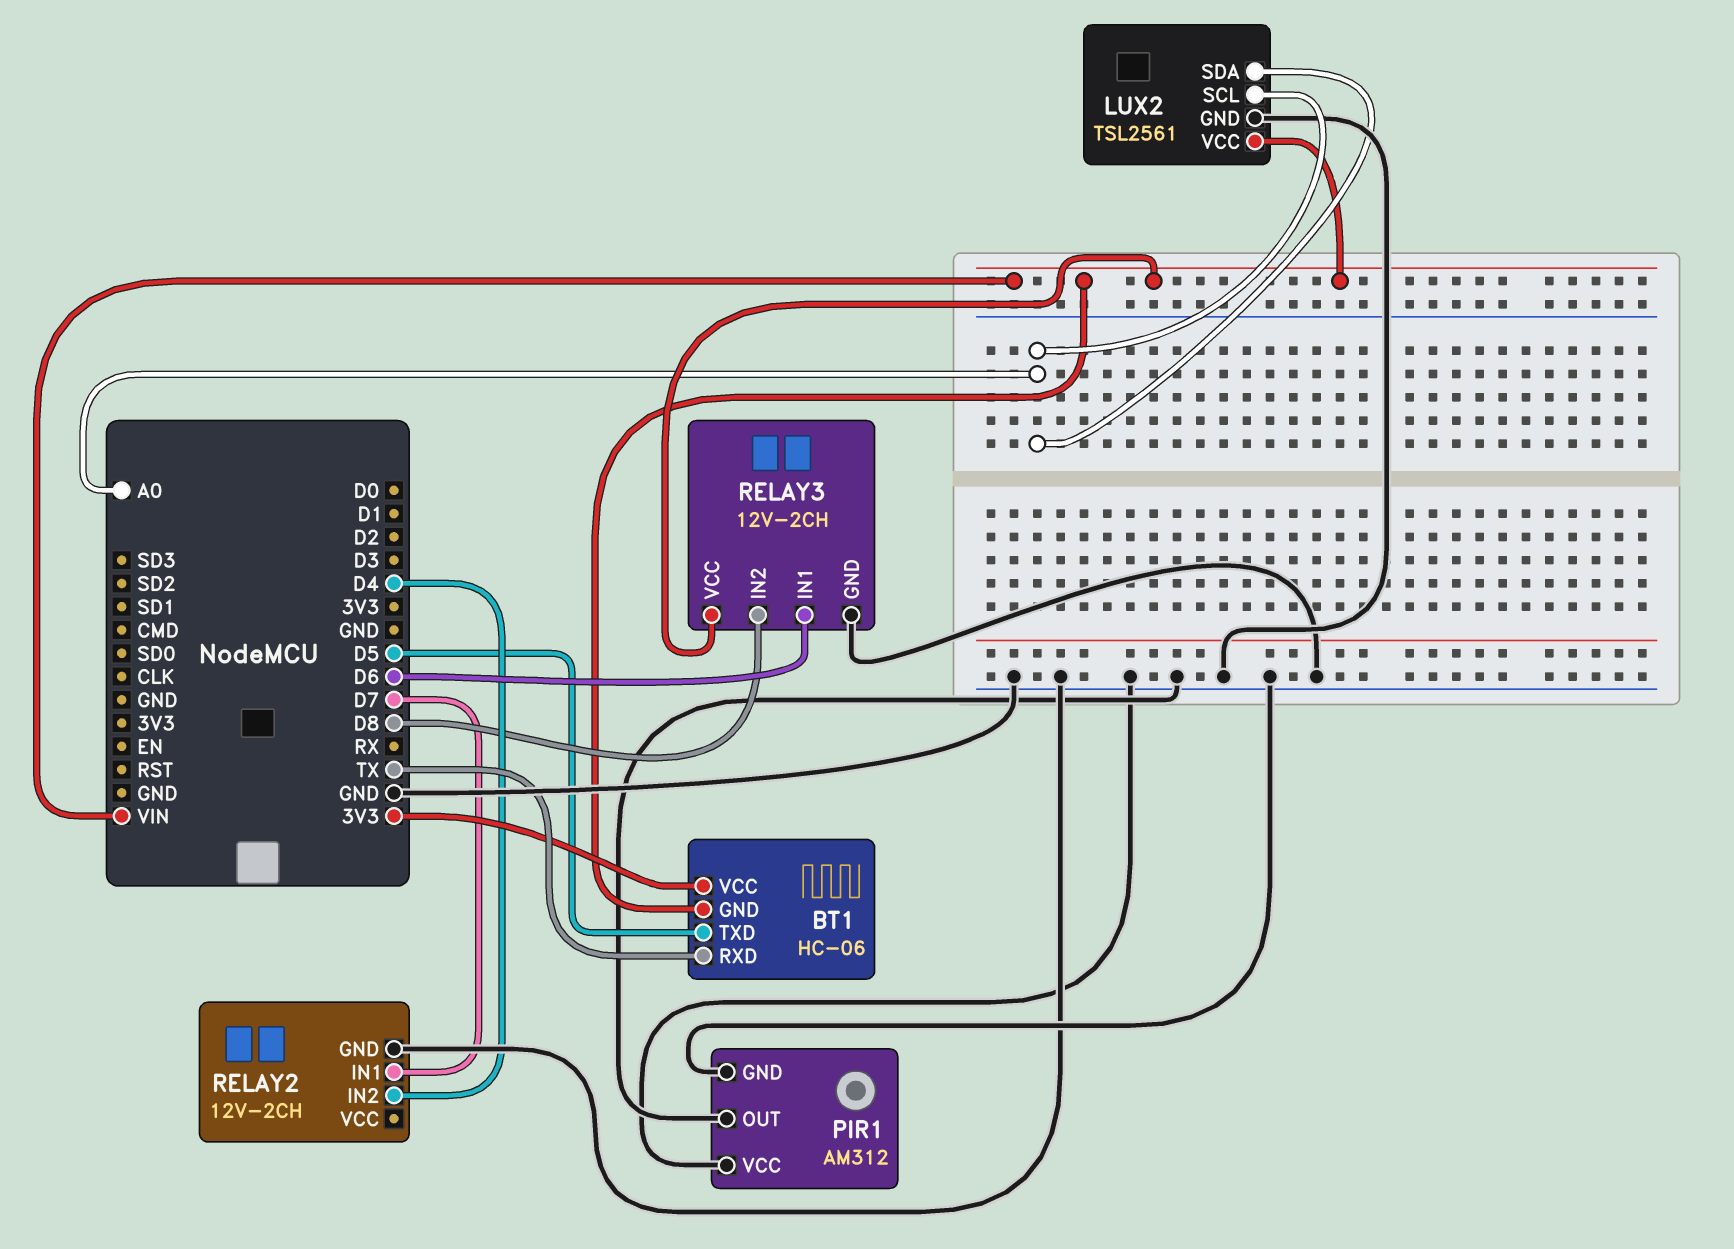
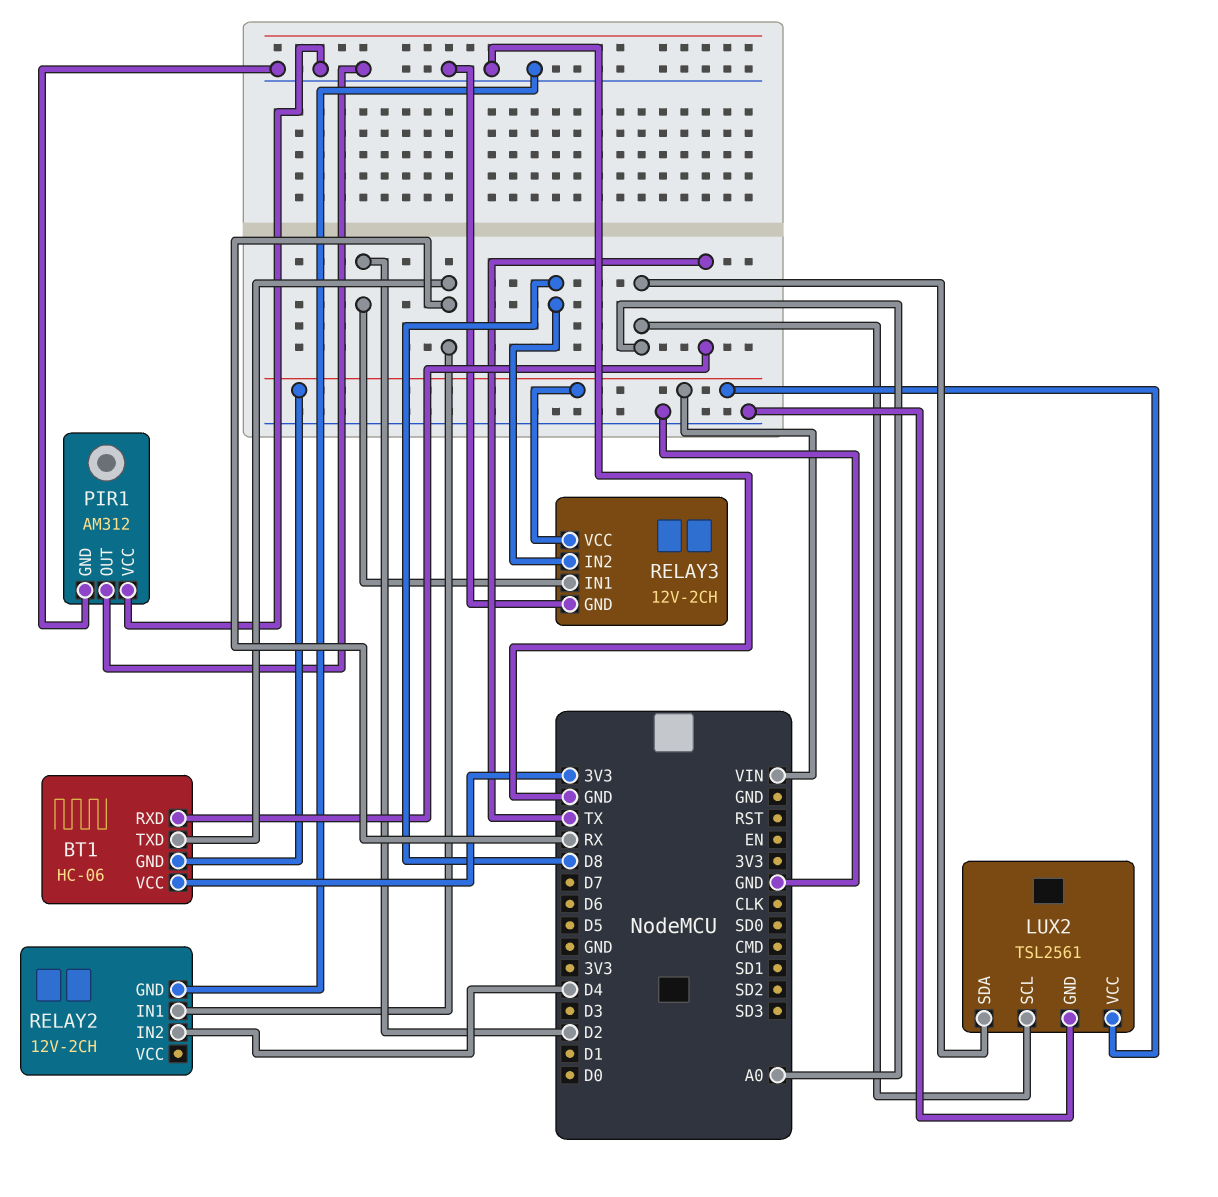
BT1 pin TXD: D5 -> RX
RELAY2 pin IN1: D7 -> RX
RELAY3 pin IN1: D6 -> D2

